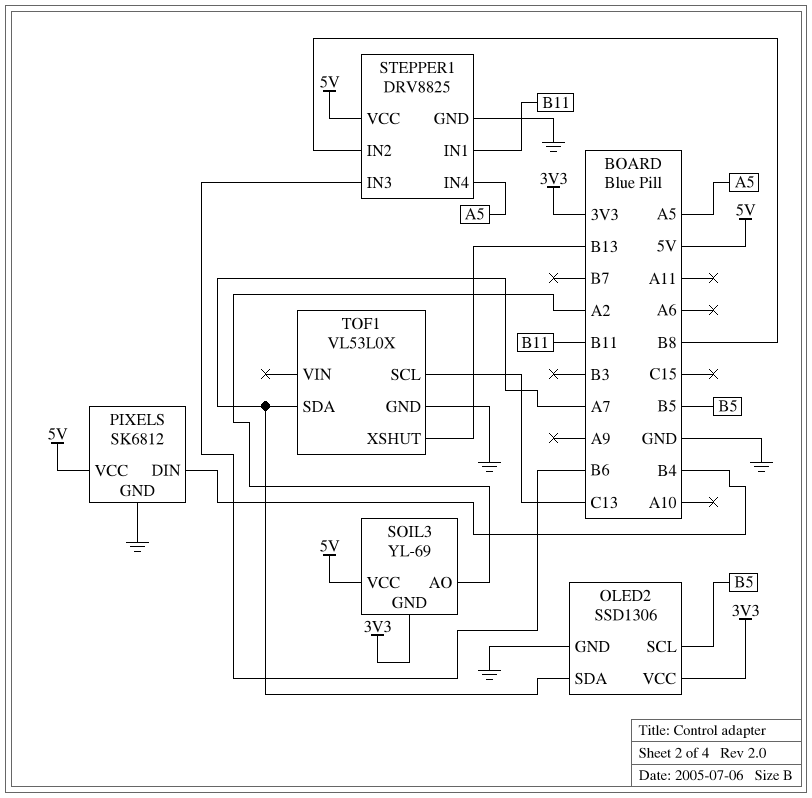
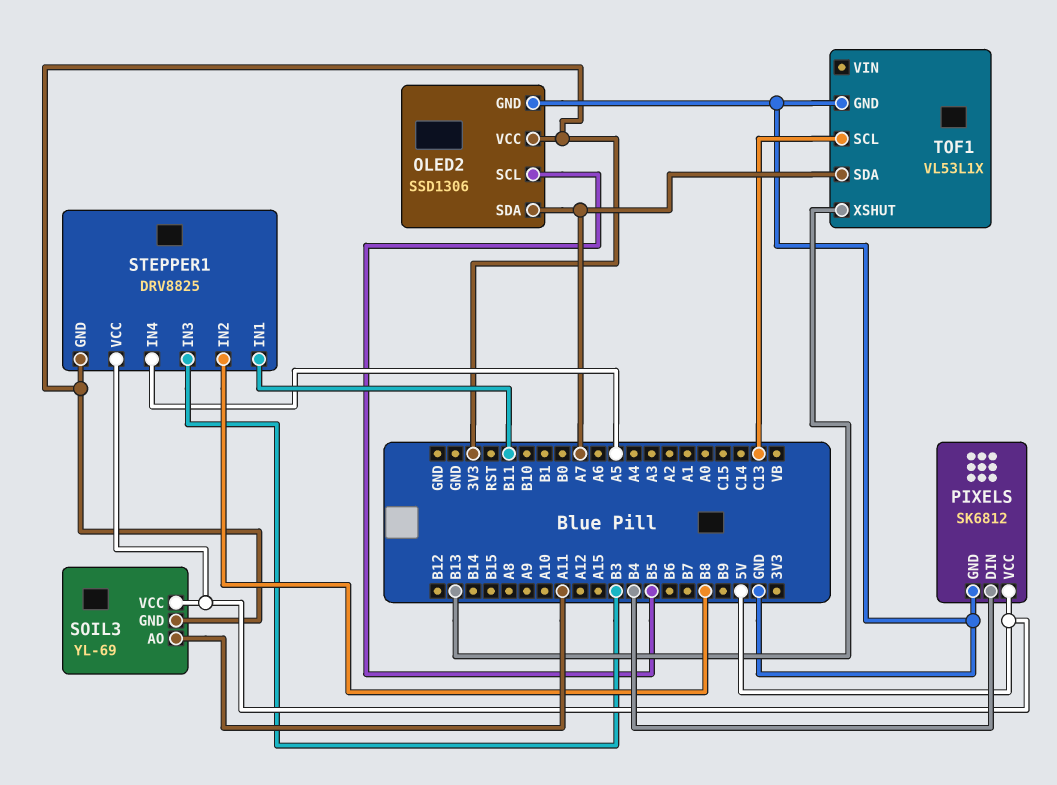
SOIL3 pin AO: A2 -> A11
STEPPER1 pin GND: GND -> 3V3
STEPPER1 pin IN3: B6 -> B3
TOF1: VL53L0X -> VL53L1X

